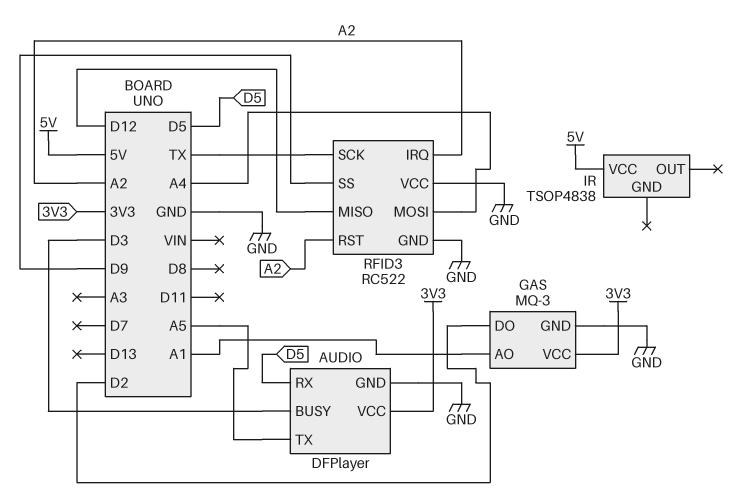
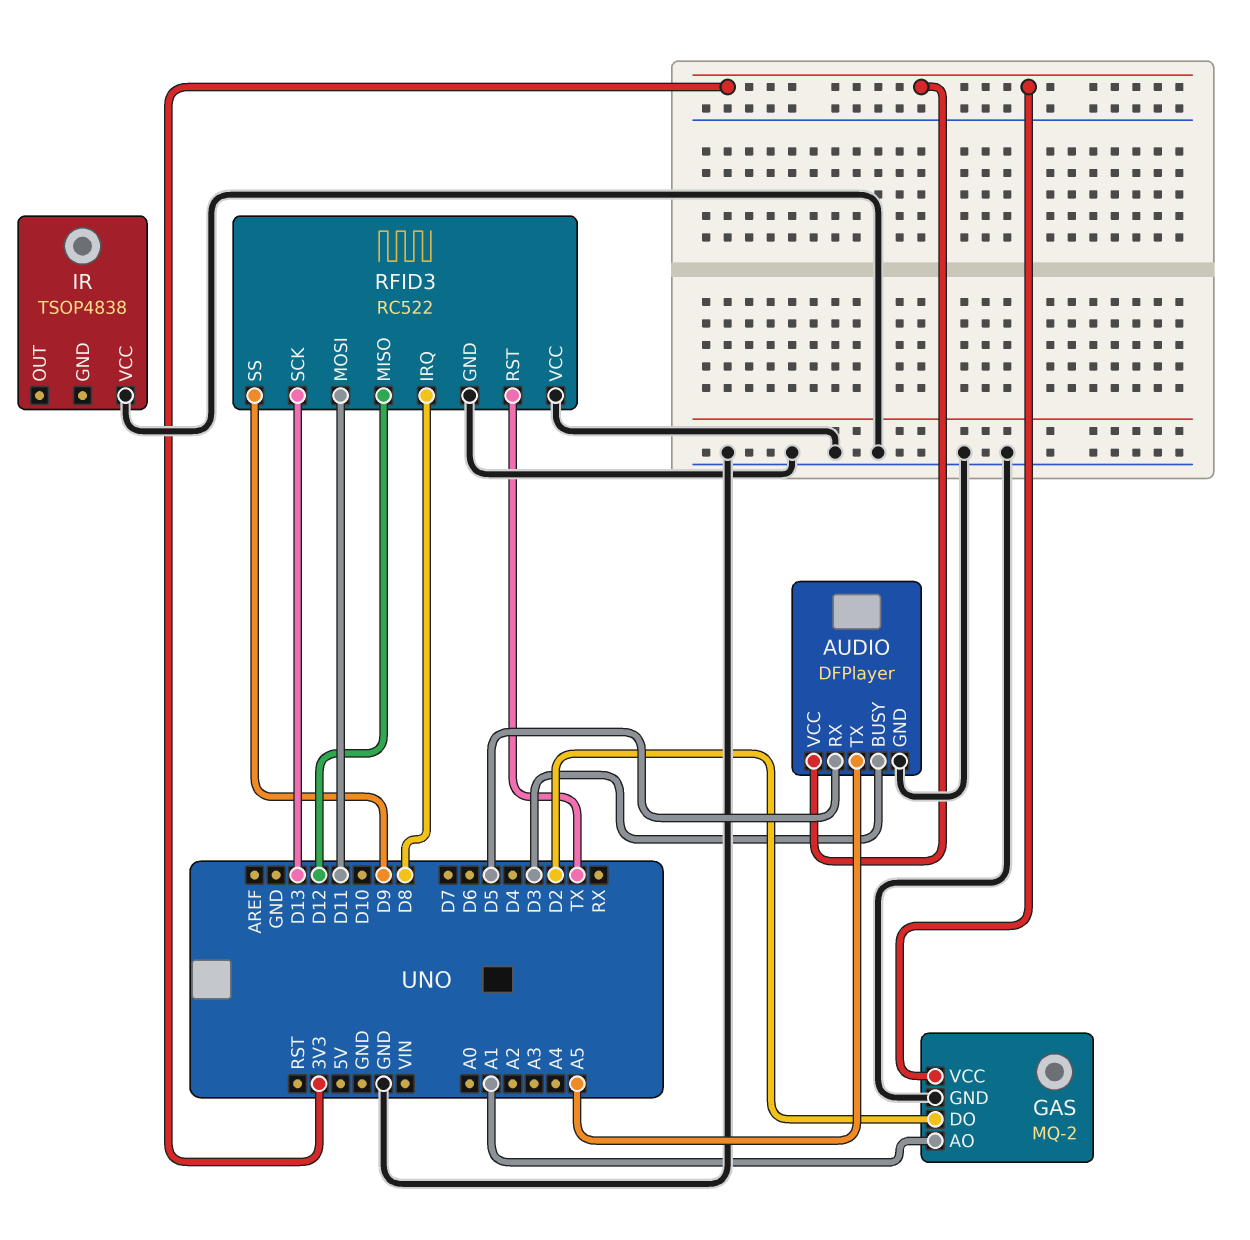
GAS: MQ-3 -> MQ-2
IR pin VCC: 5V -> GND
RFID3 pin IRQ: A2 -> D8
RFID3 pin MOSI: A4 -> D11
RFID3 pin RST: A2 -> TX
RFID3 pin SCK: TX -> D13

